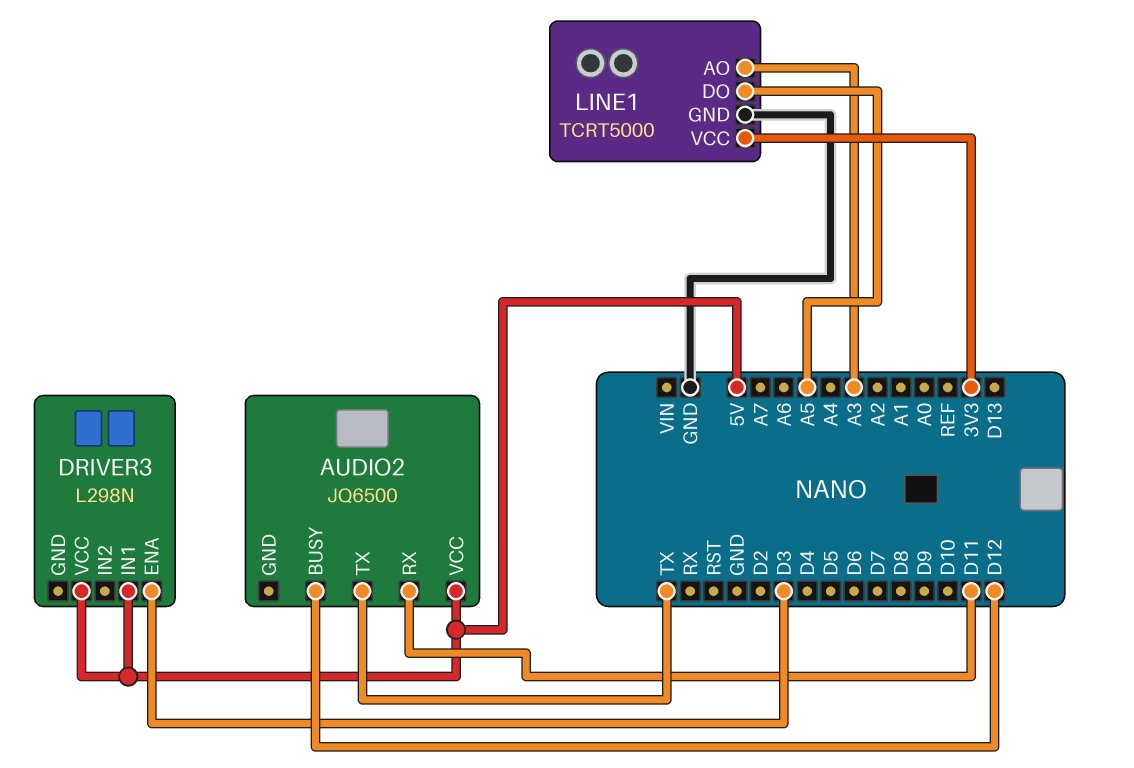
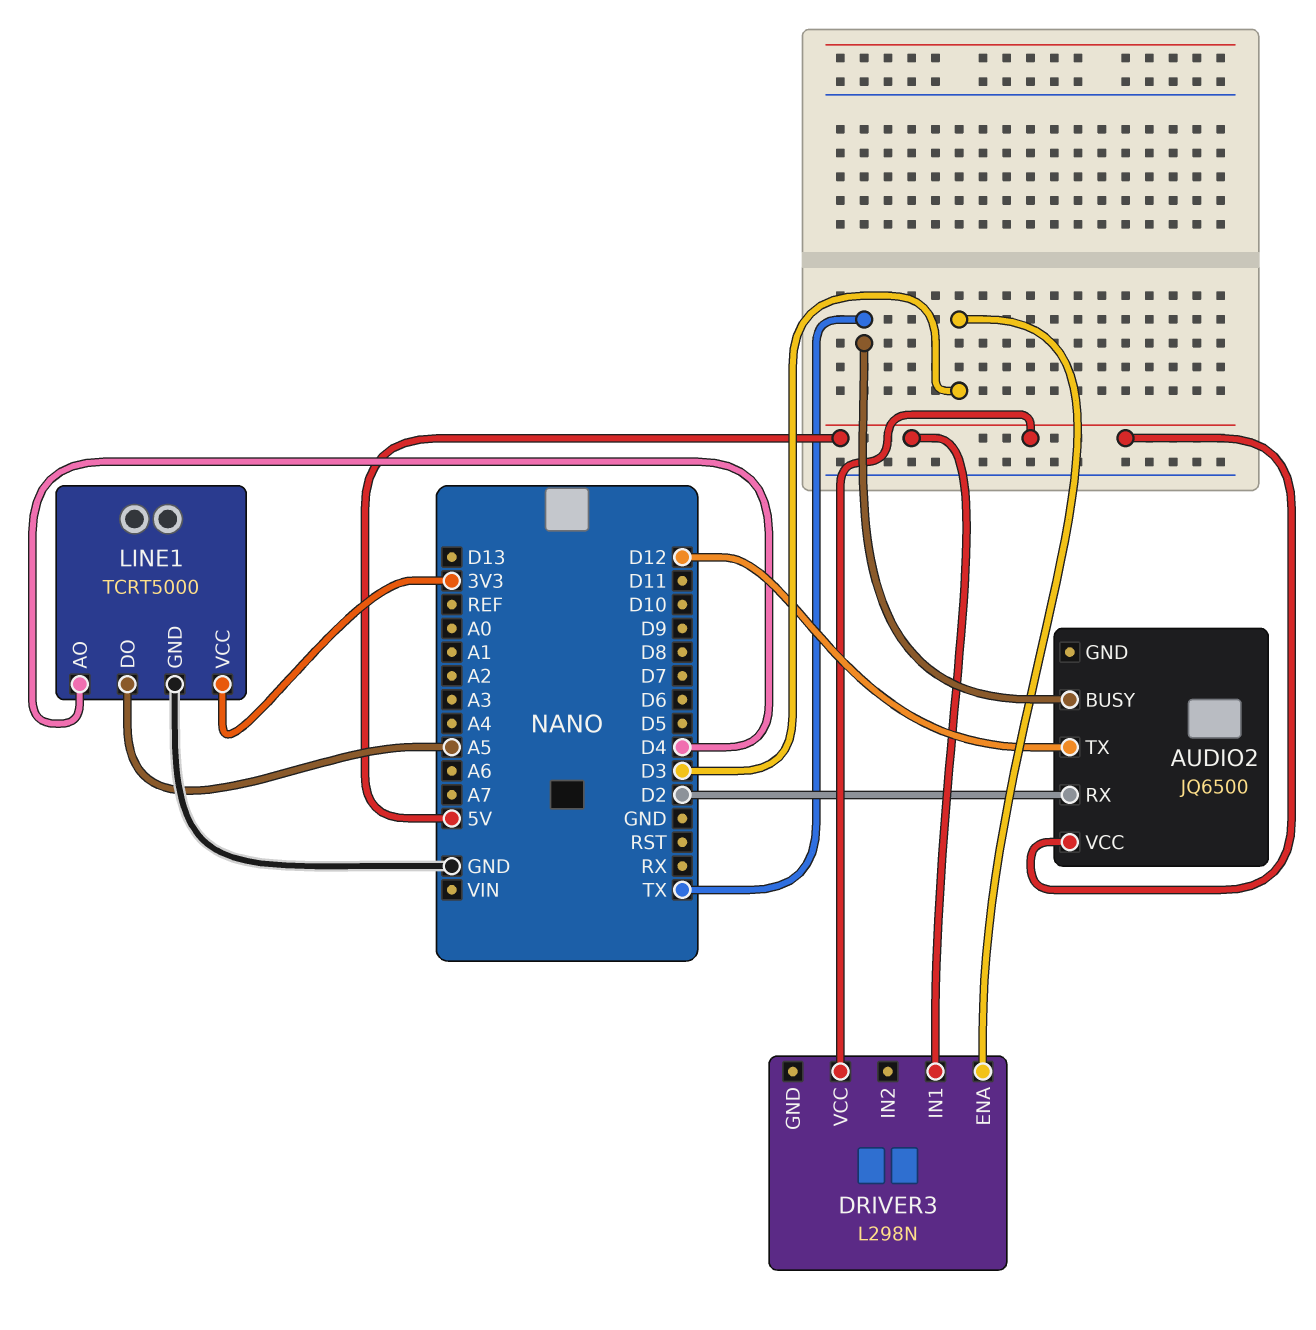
AUDIO2 pin BUSY: D12 -> TX
AUDIO2 pin RX: D11 -> D2
AUDIO2 pin TX: TX -> D12
LINE1 pin AO: A3 -> D4

